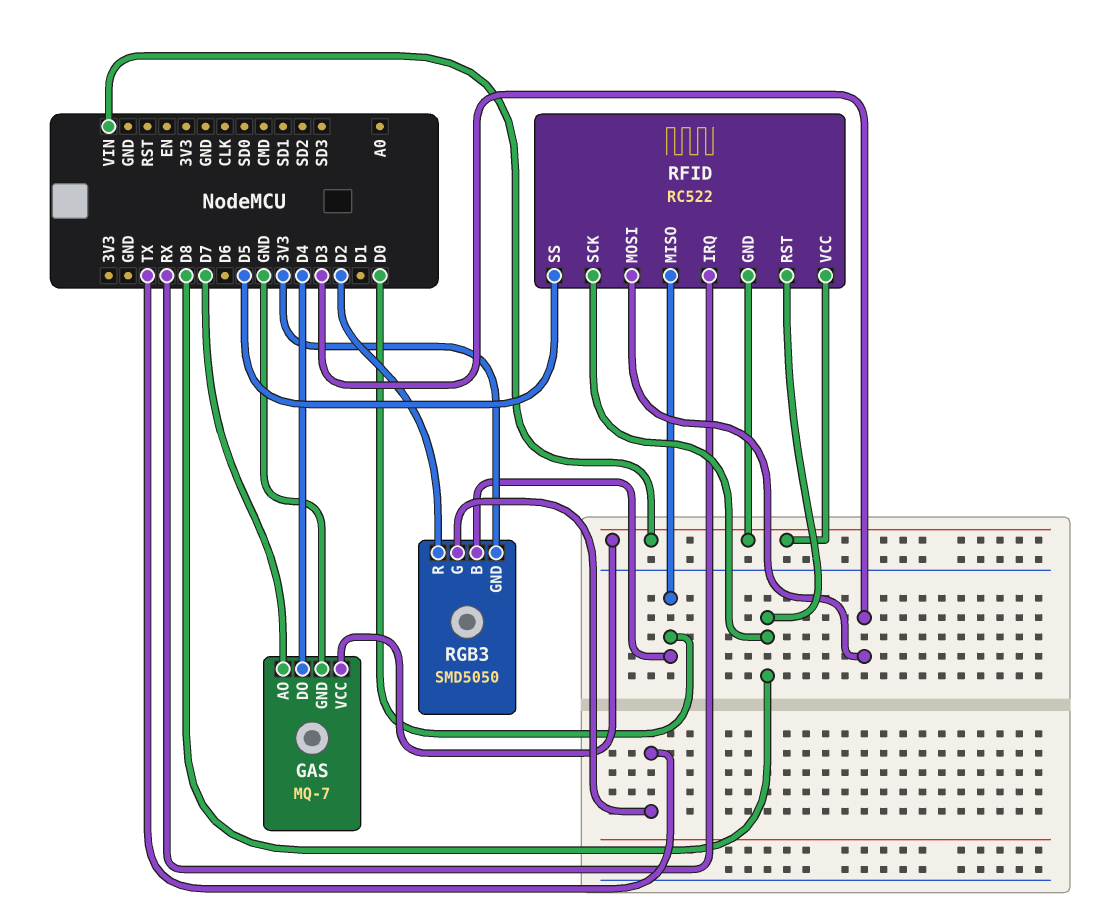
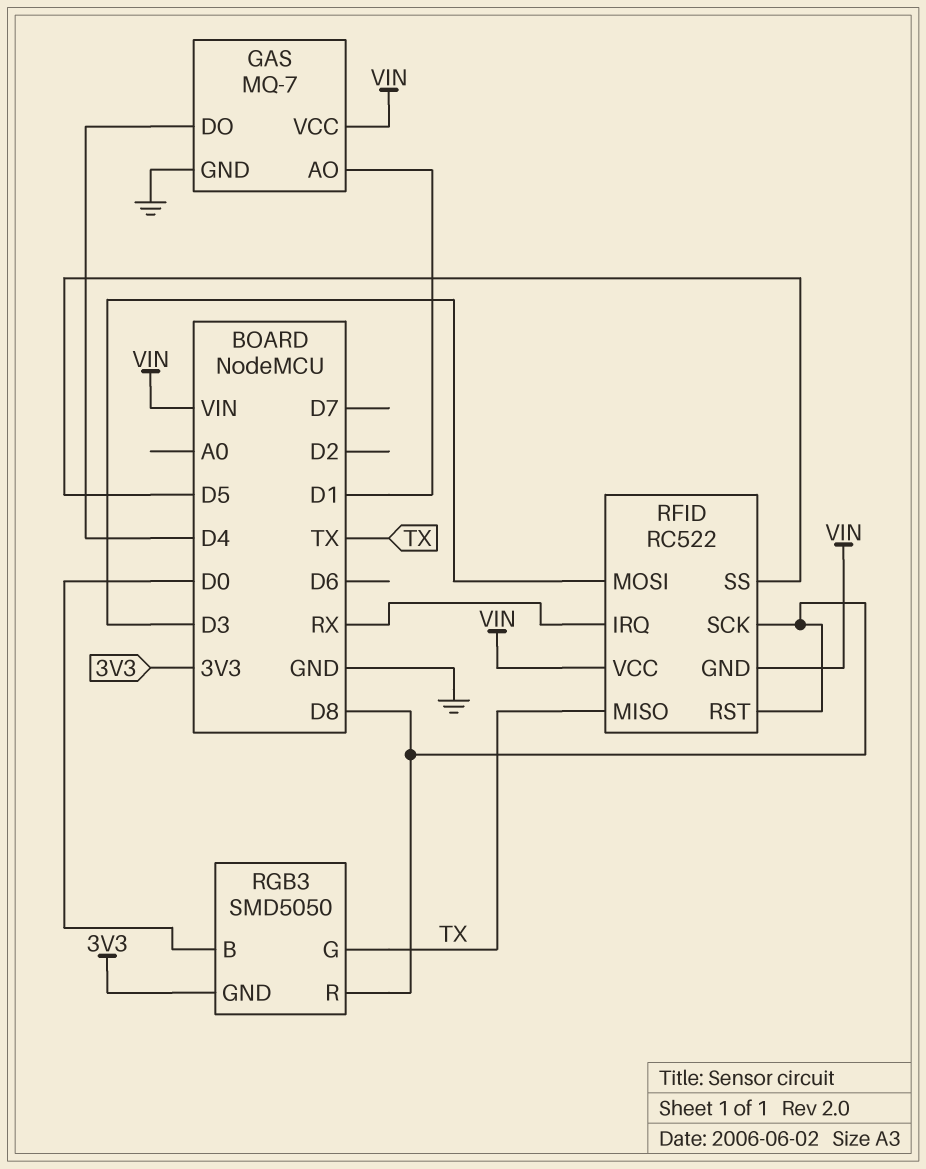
GAS pin AO: D7 -> D1
RFID pin MISO: D0 -> TX
RGB3 pin R: D2 -> D8

